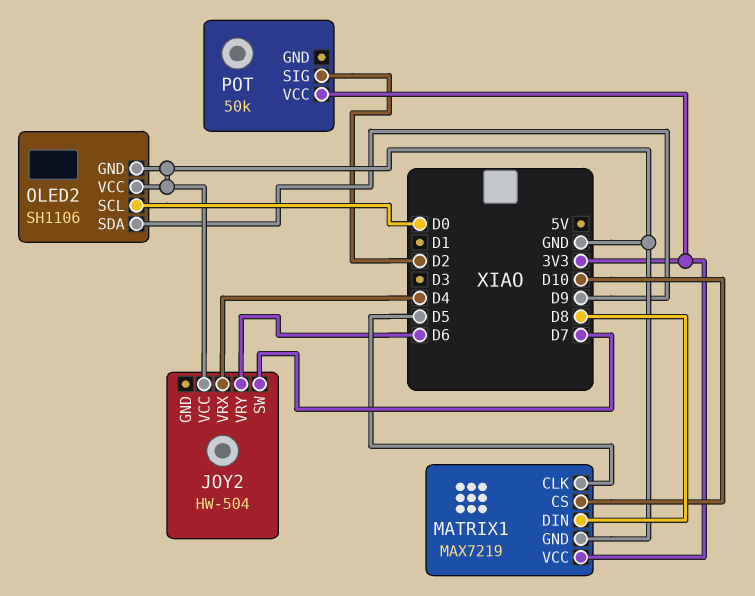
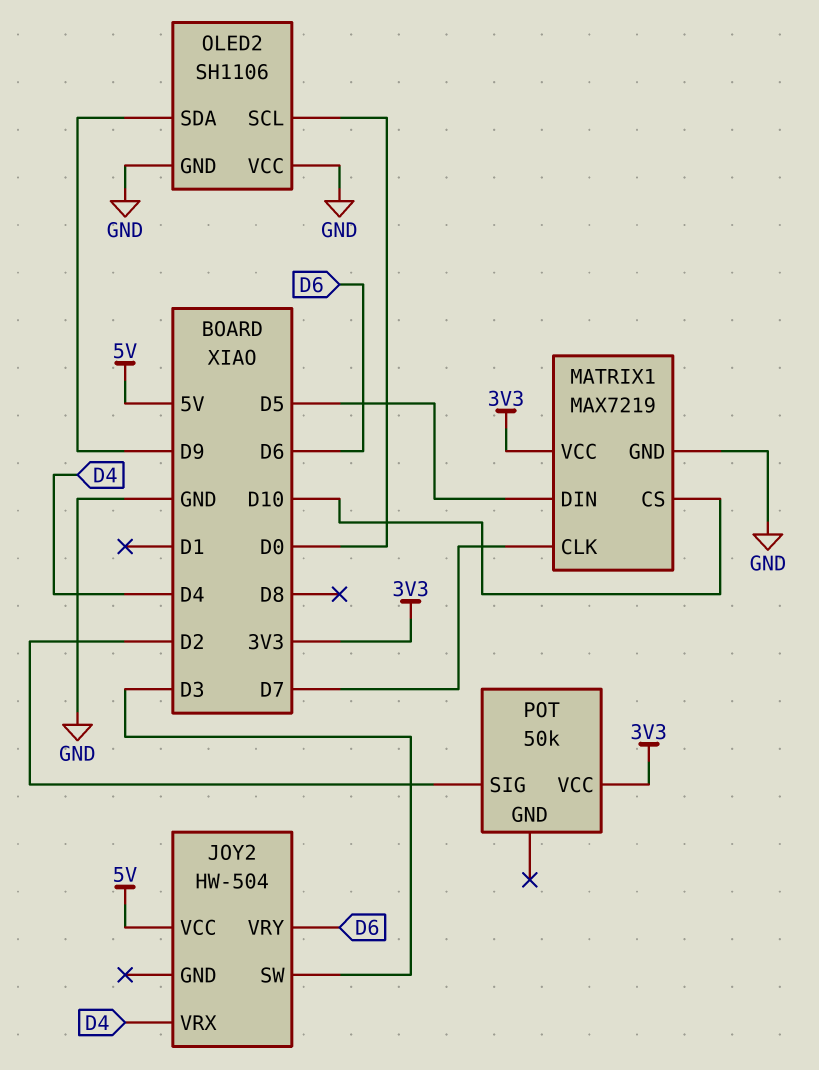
JOY2 pin SW: D7 -> D3
JOY2 pin VCC: GND -> 5V
MATRIX1 pin CLK: D5 -> D7
MATRIX1 pin DIN: D8 -> D5

